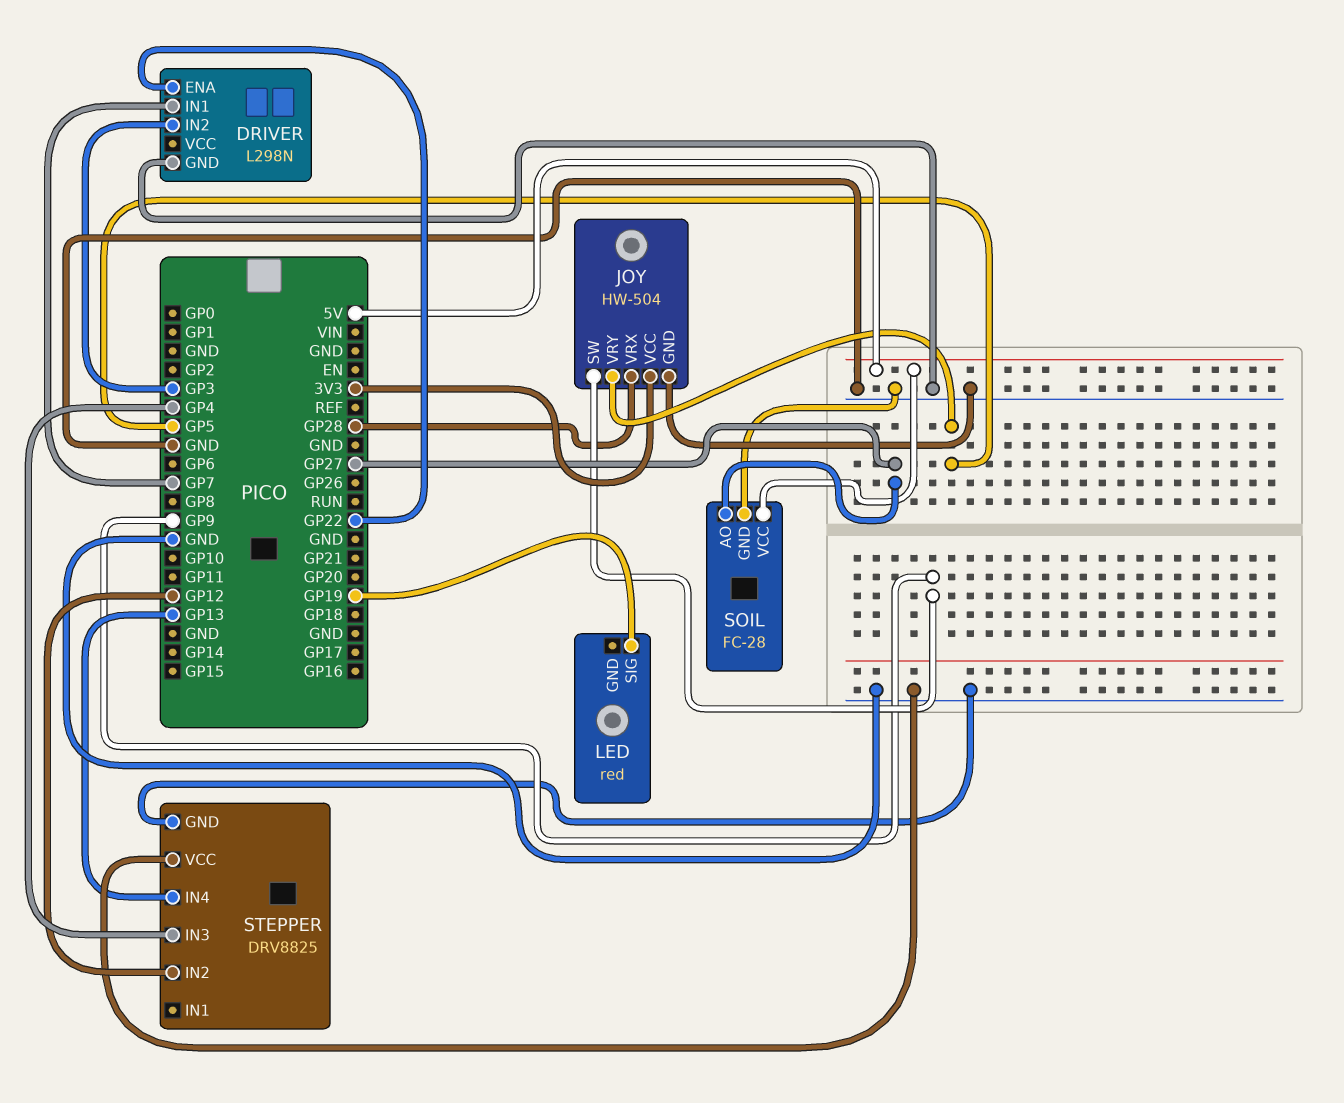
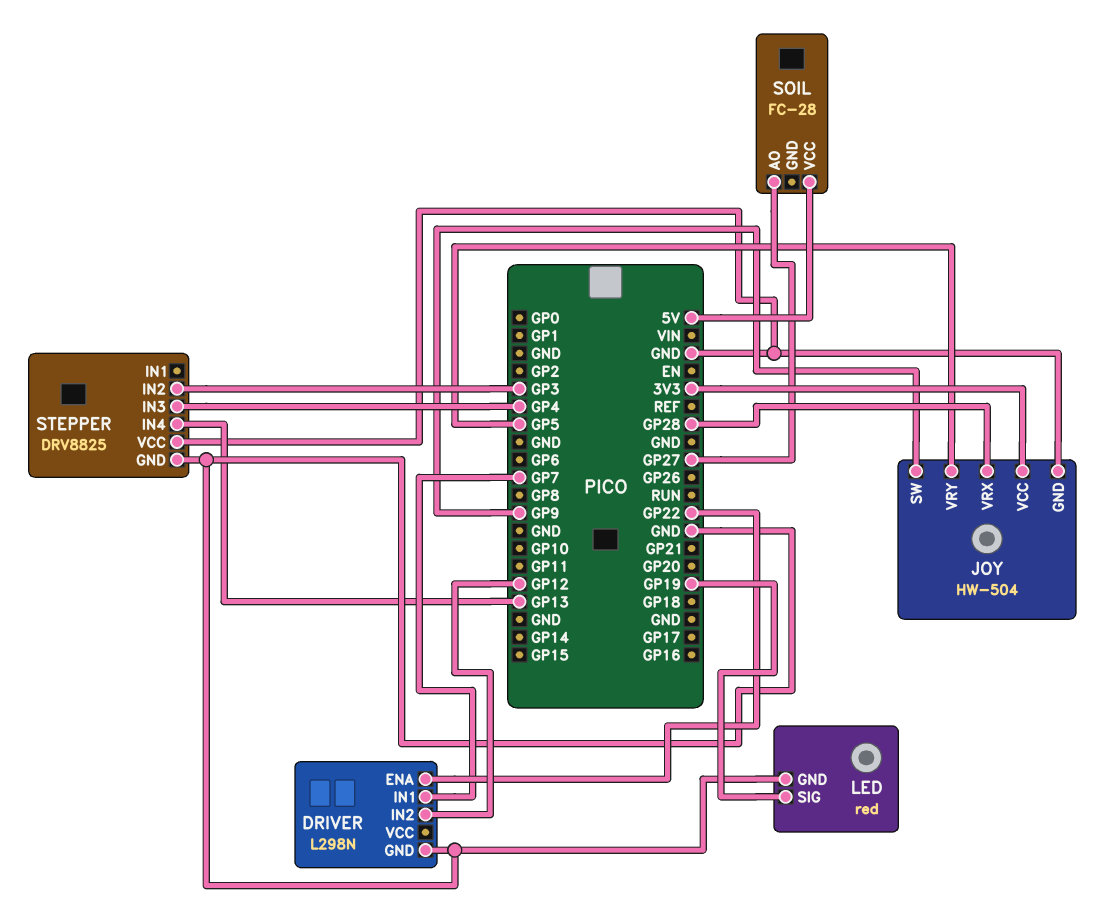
DRIVER pin IN2: GP3 -> GP12
LED pin GND: none -> GND
SOIL pin GND: GND -> none
STEPPER pin IN2: GP12 -> GP3

